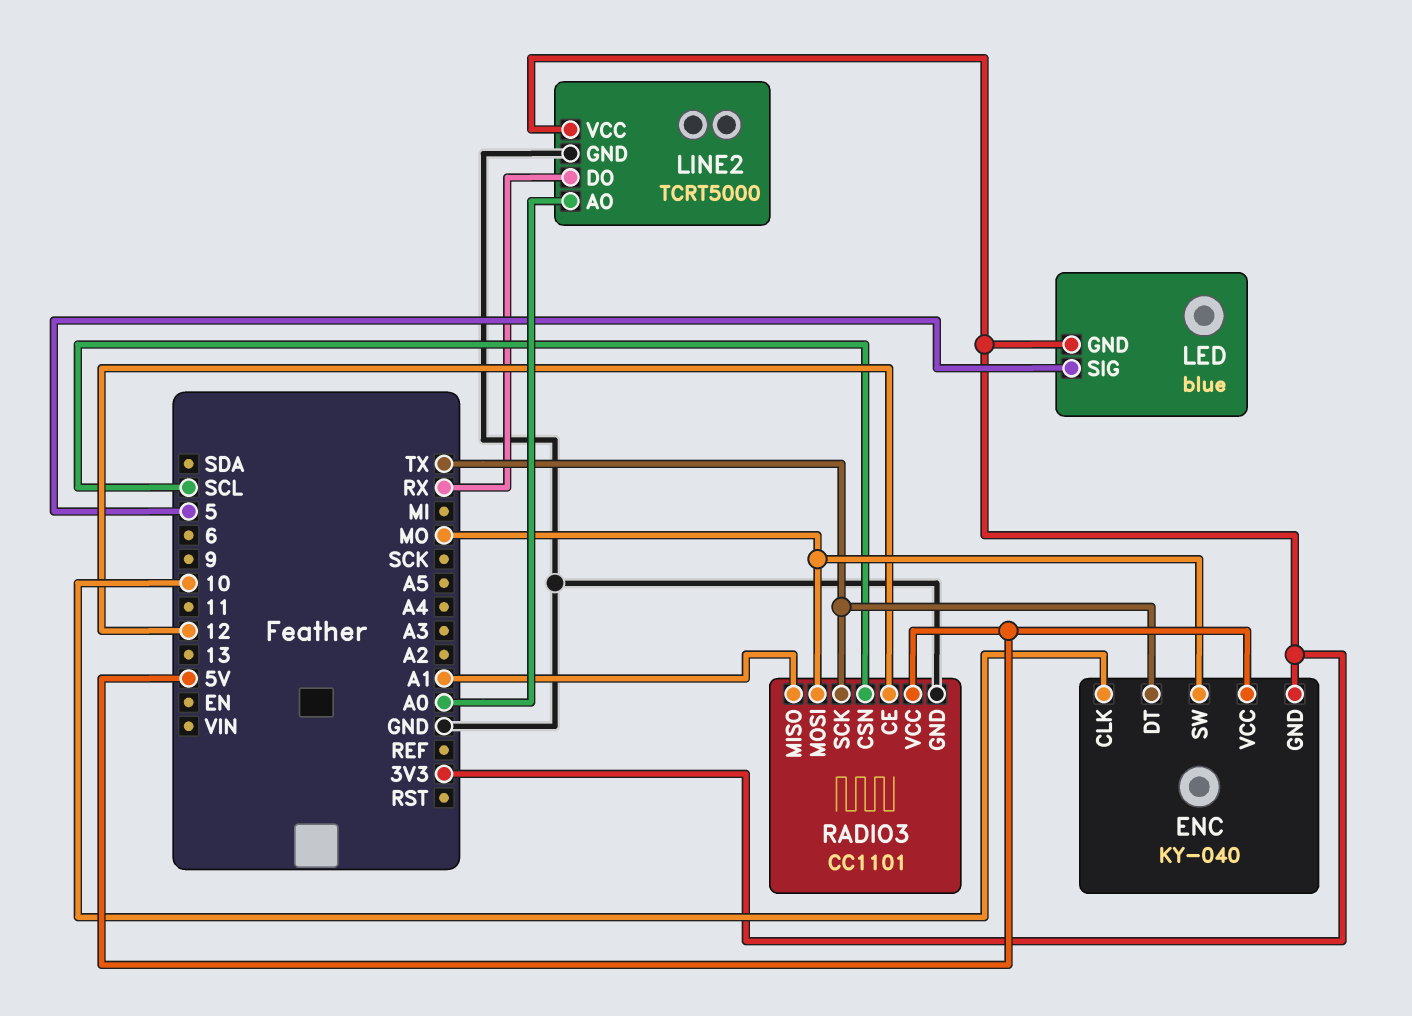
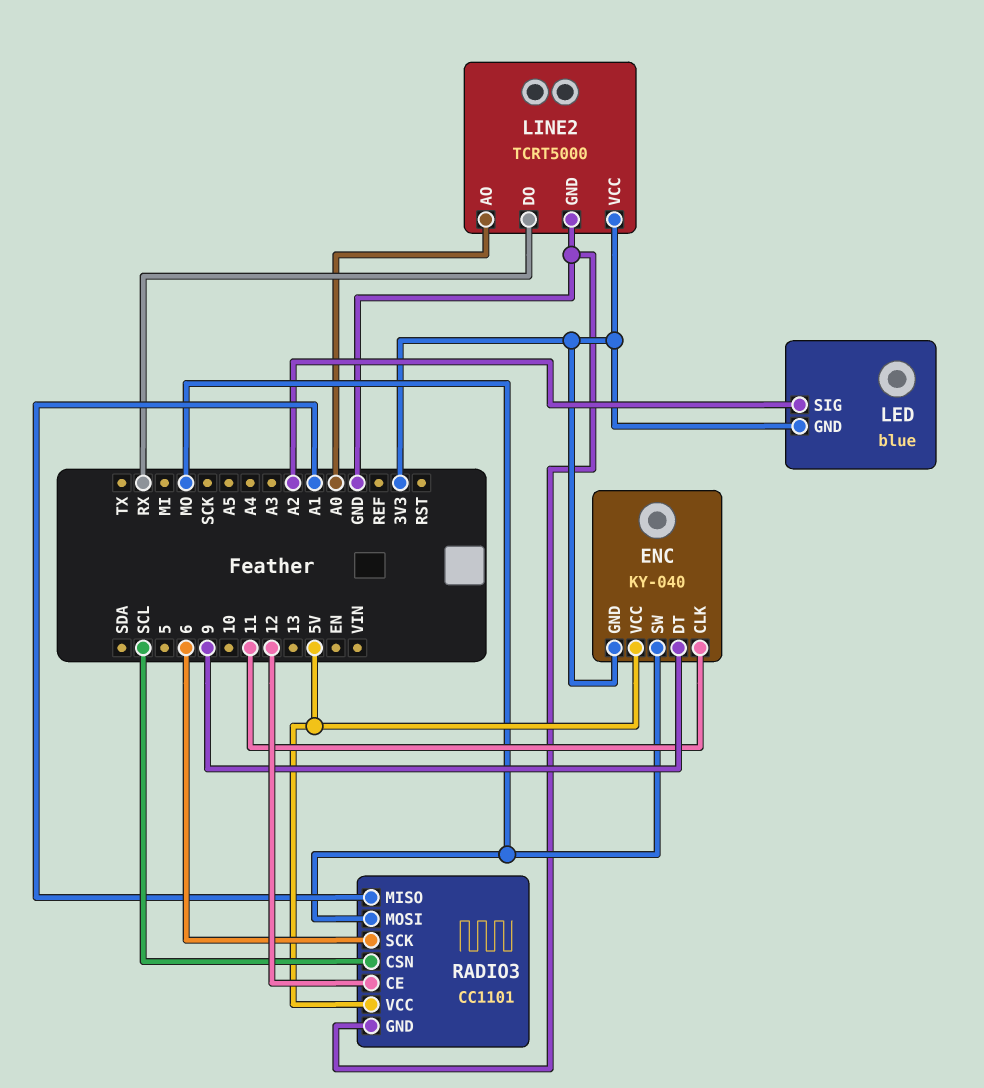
ENC pin CLK: 10 -> 11
ENC pin DT: TX -> 9
LED pin SIG: 5 -> A2
RADIO3 pin SCK: TX -> 6

